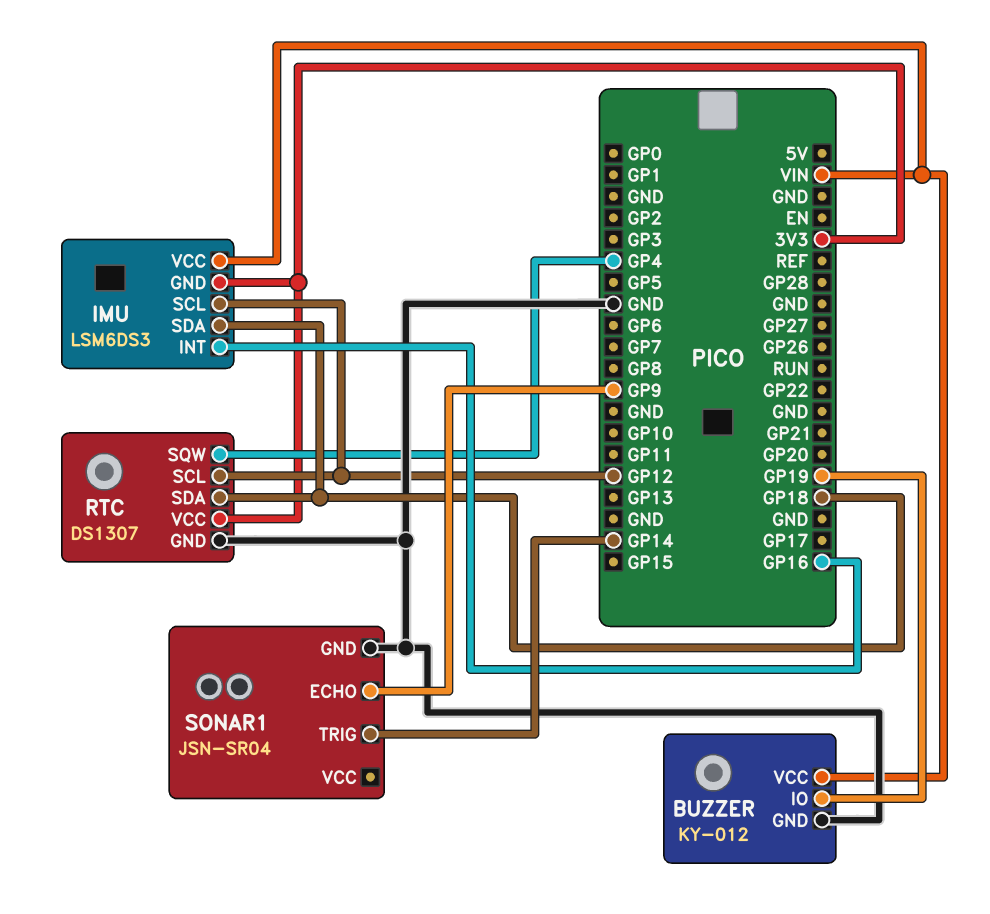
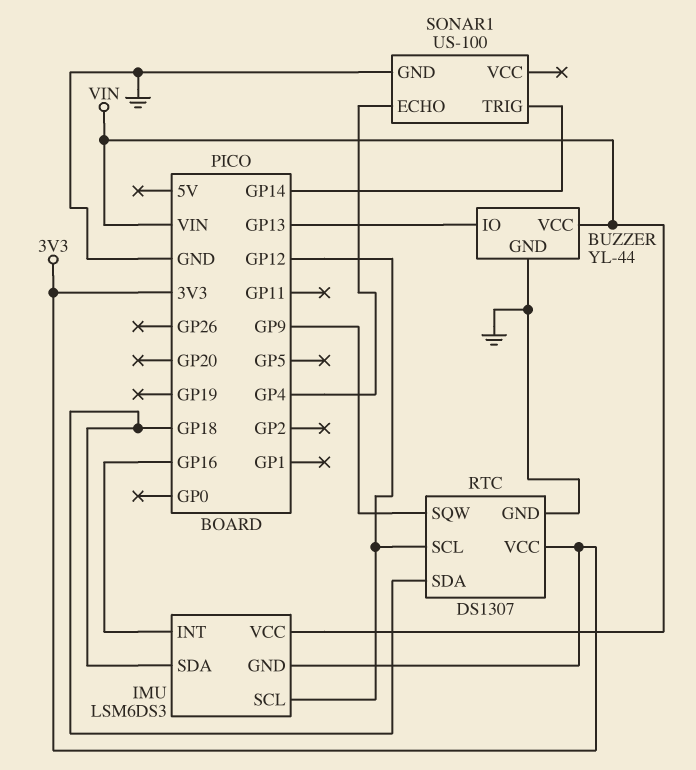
BUZZER: KY-012 -> YL-44
BUZZER pin IO: GP19 -> GP13
RTC pin SQW: GP4 -> GP9
SONAR1: JSN-SR04 -> US-100
SONAR1 pin ECHO: GP9 -> GP4

